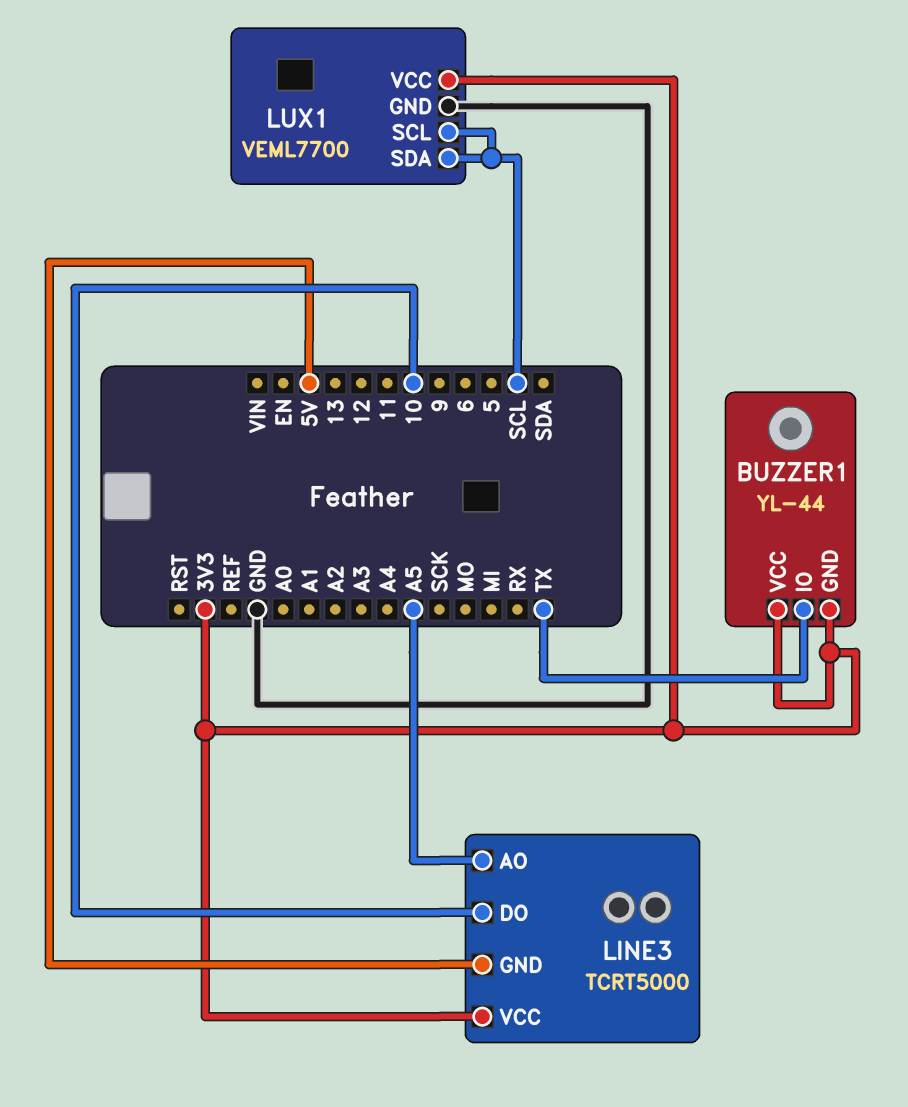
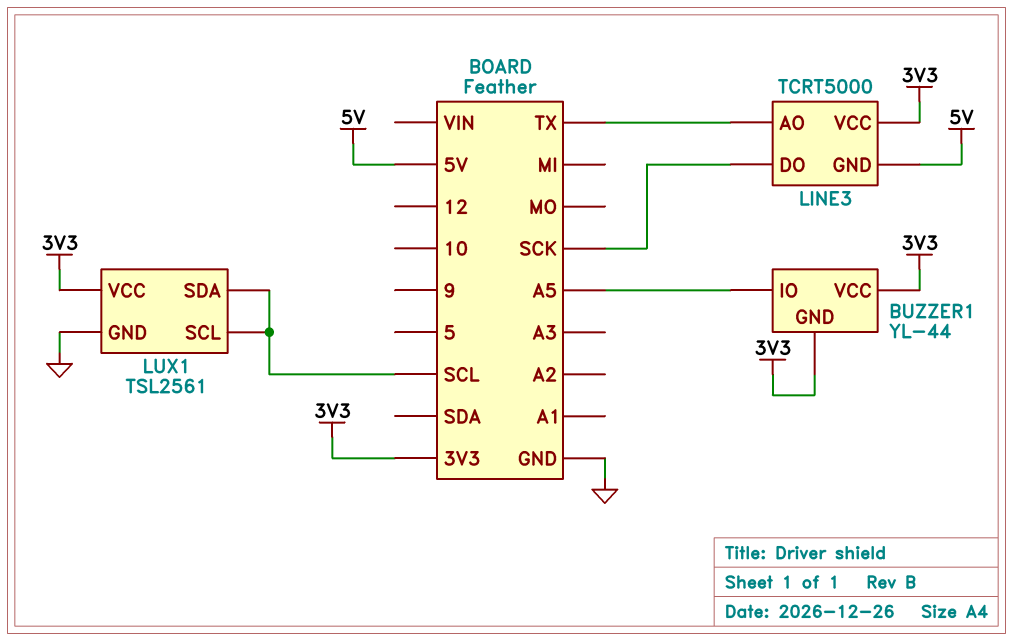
BUZZER1 pin IO: TX -> A5
LINE3 pin AO: A5 -> TX
LINE3 pin DO: 10 -> SCK
LUX1: VEML7700 -> TSL2561

